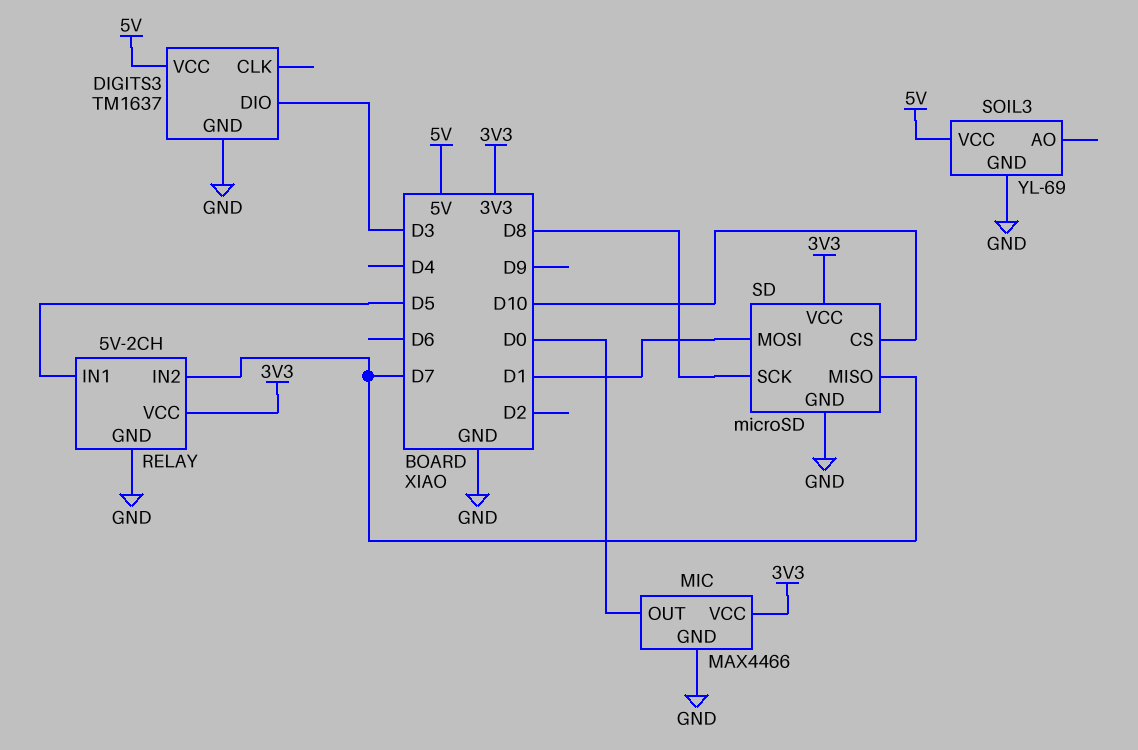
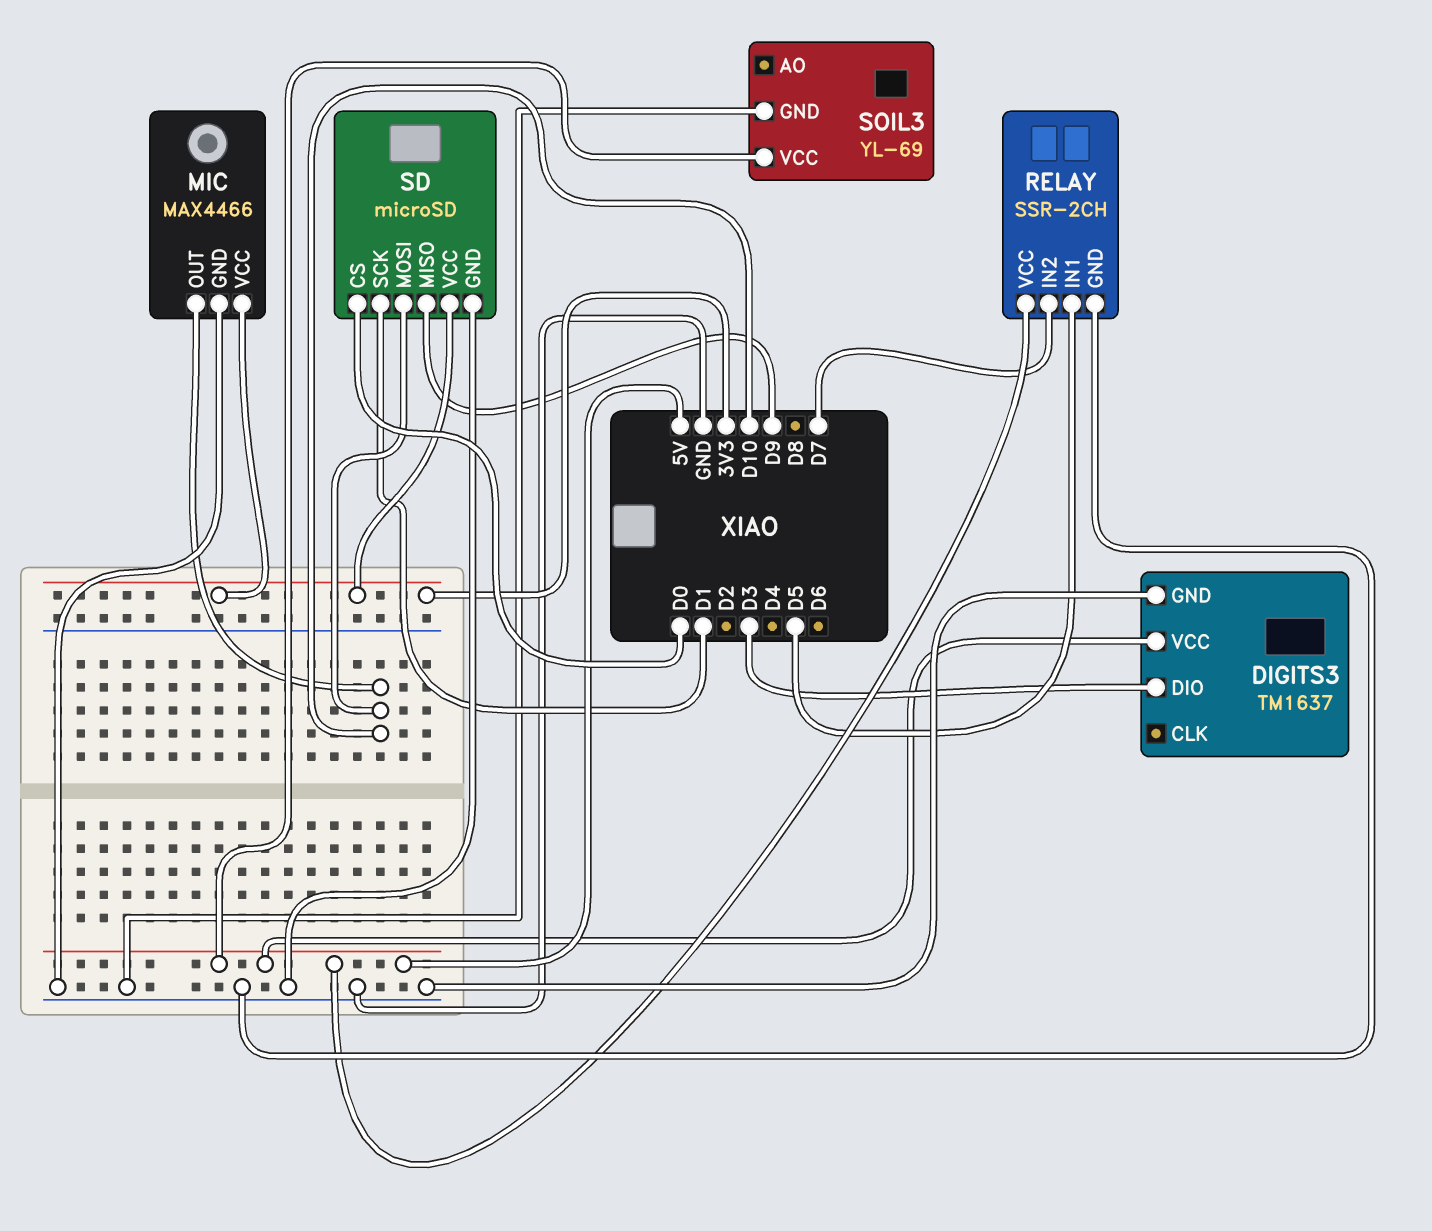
MIC pin OUT: D0 -> D10
RELAY: 5V-2CH -> SSR-2CH
RELAY pin VCC: 3V3 -> 5V
SD pin CS: D10 -> D0
SD pin MISO: D7 -> D9
SD pin MOSI: D1 -> D10
SD pin SCK: D8 -> D1

